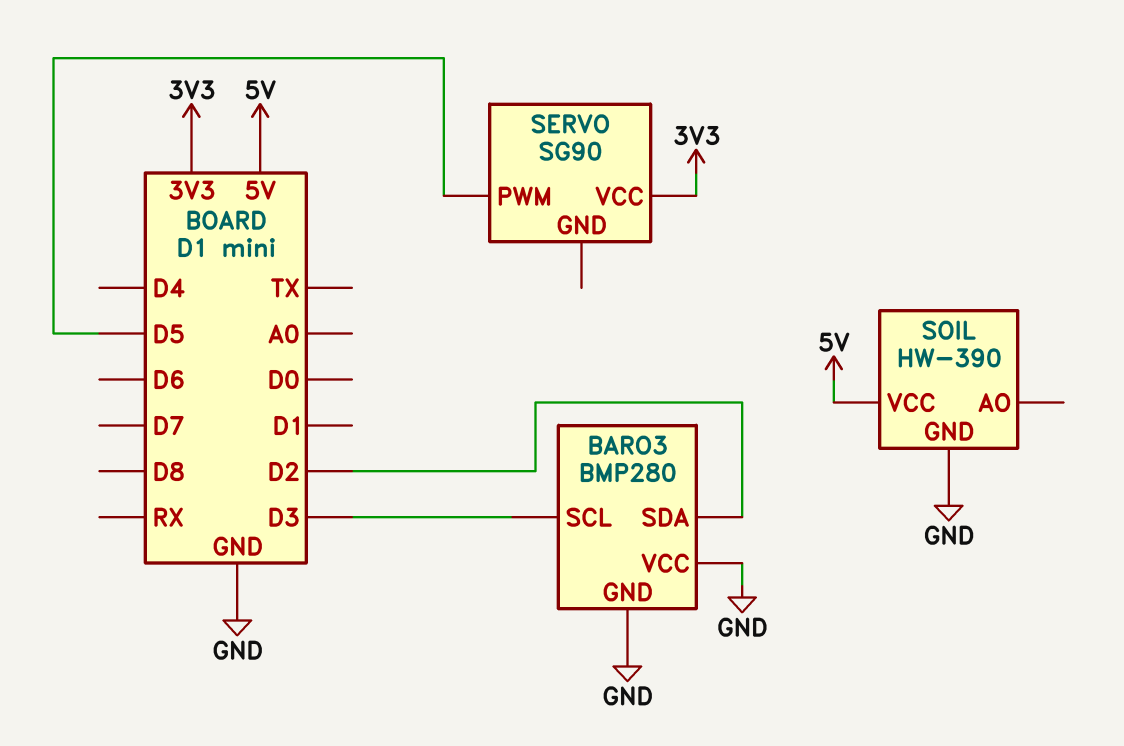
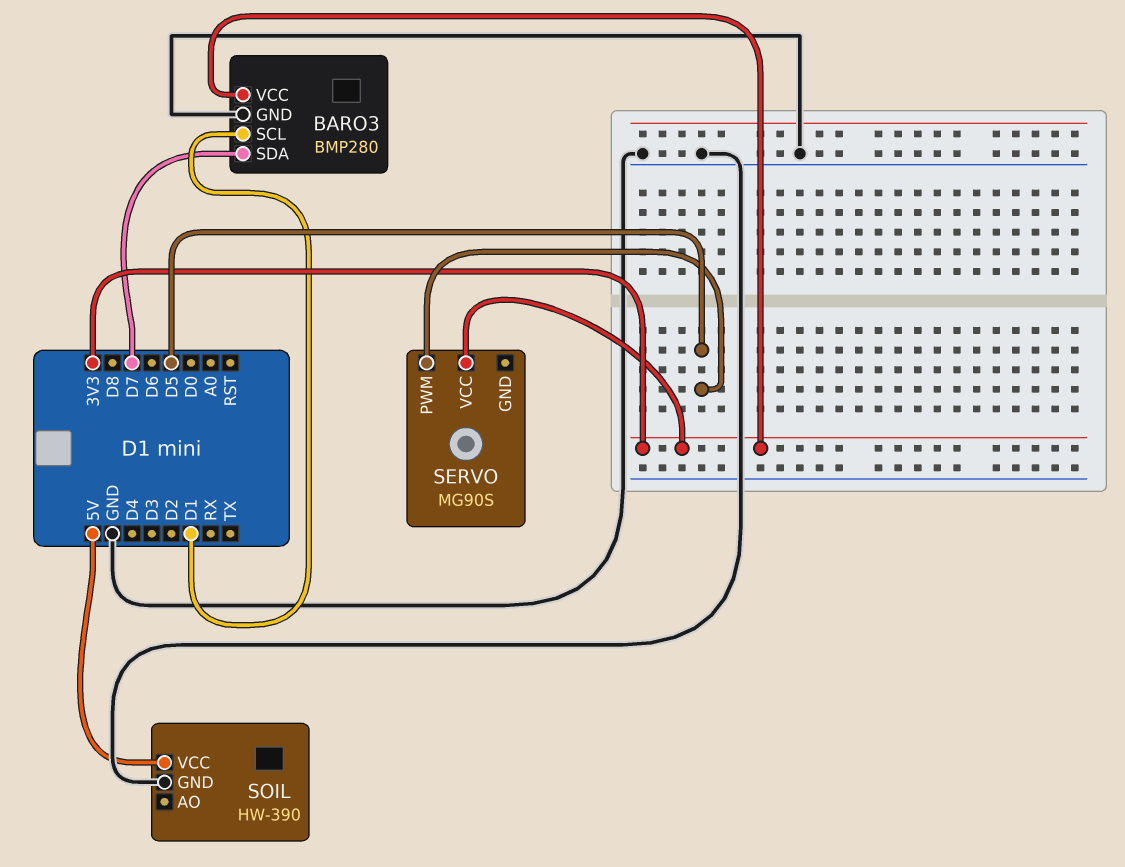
BARO3 pin SCL: D3 -> D1
BARO3 pin SDA: D2 -> D7
BARO3 pin VCC: GND -> 3V3
SERVO: SG90 -> MG90S

